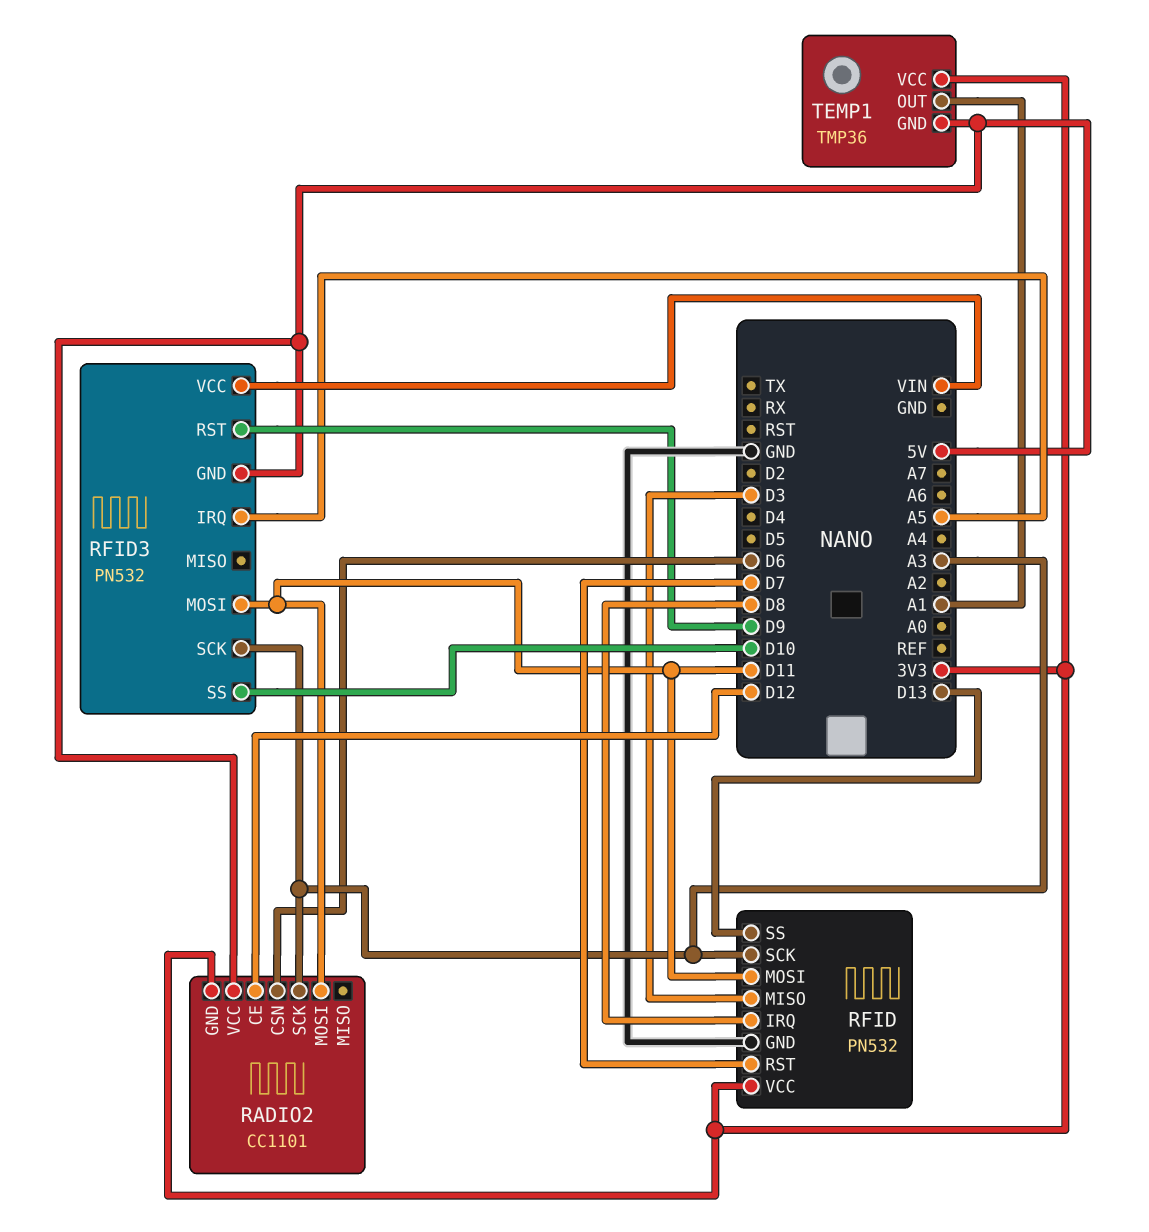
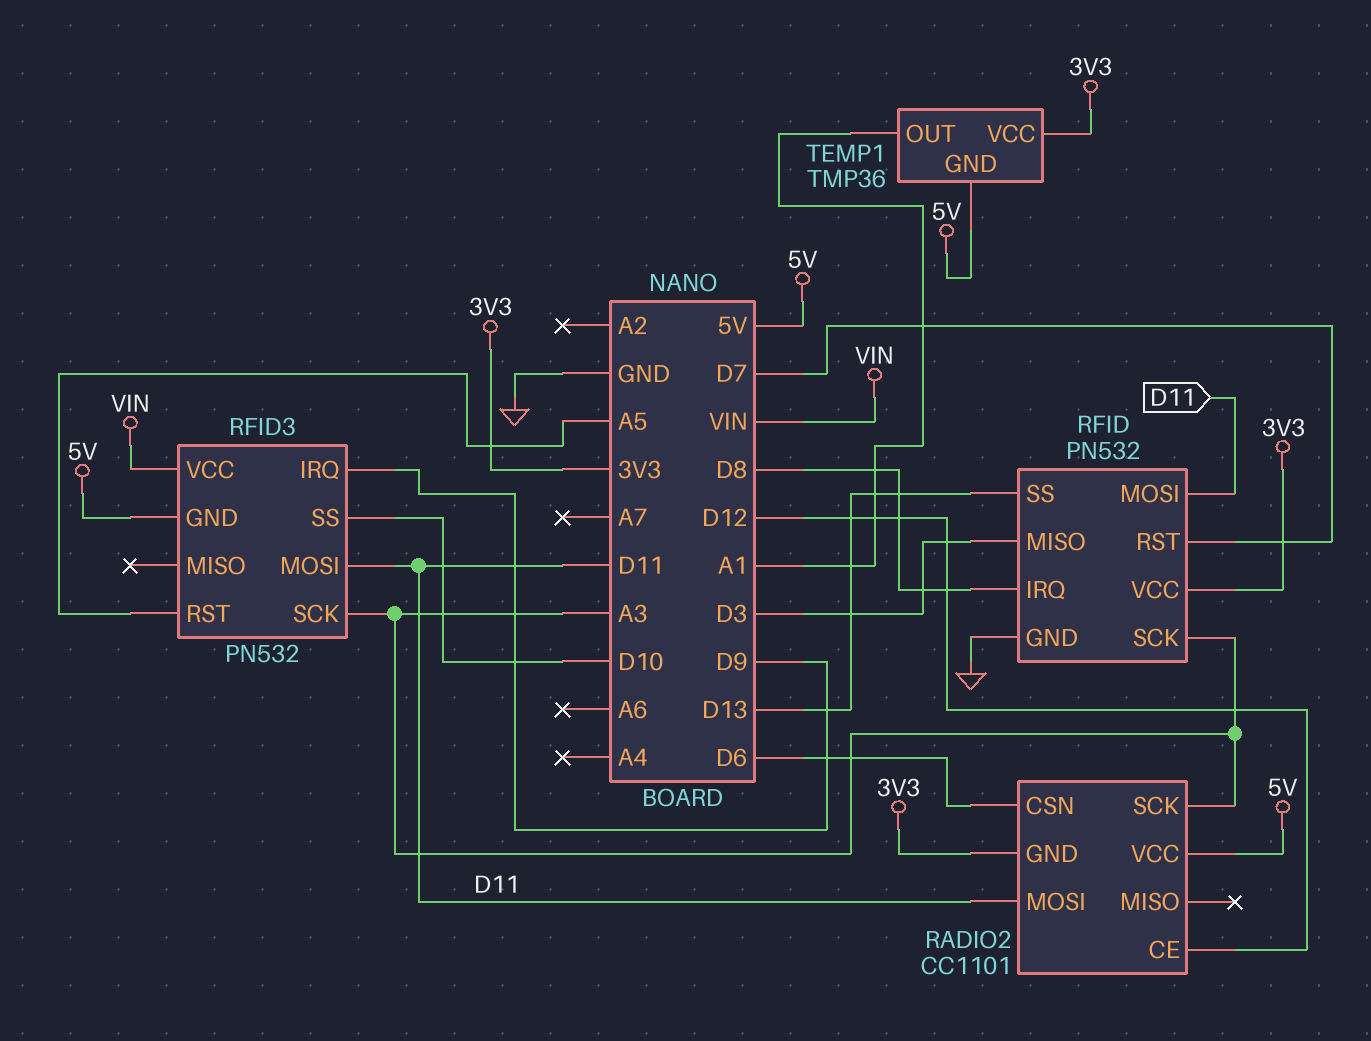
RFID3 pin IRQ: A5 -> D9
RFID3 pin RST: D9 -> A5

